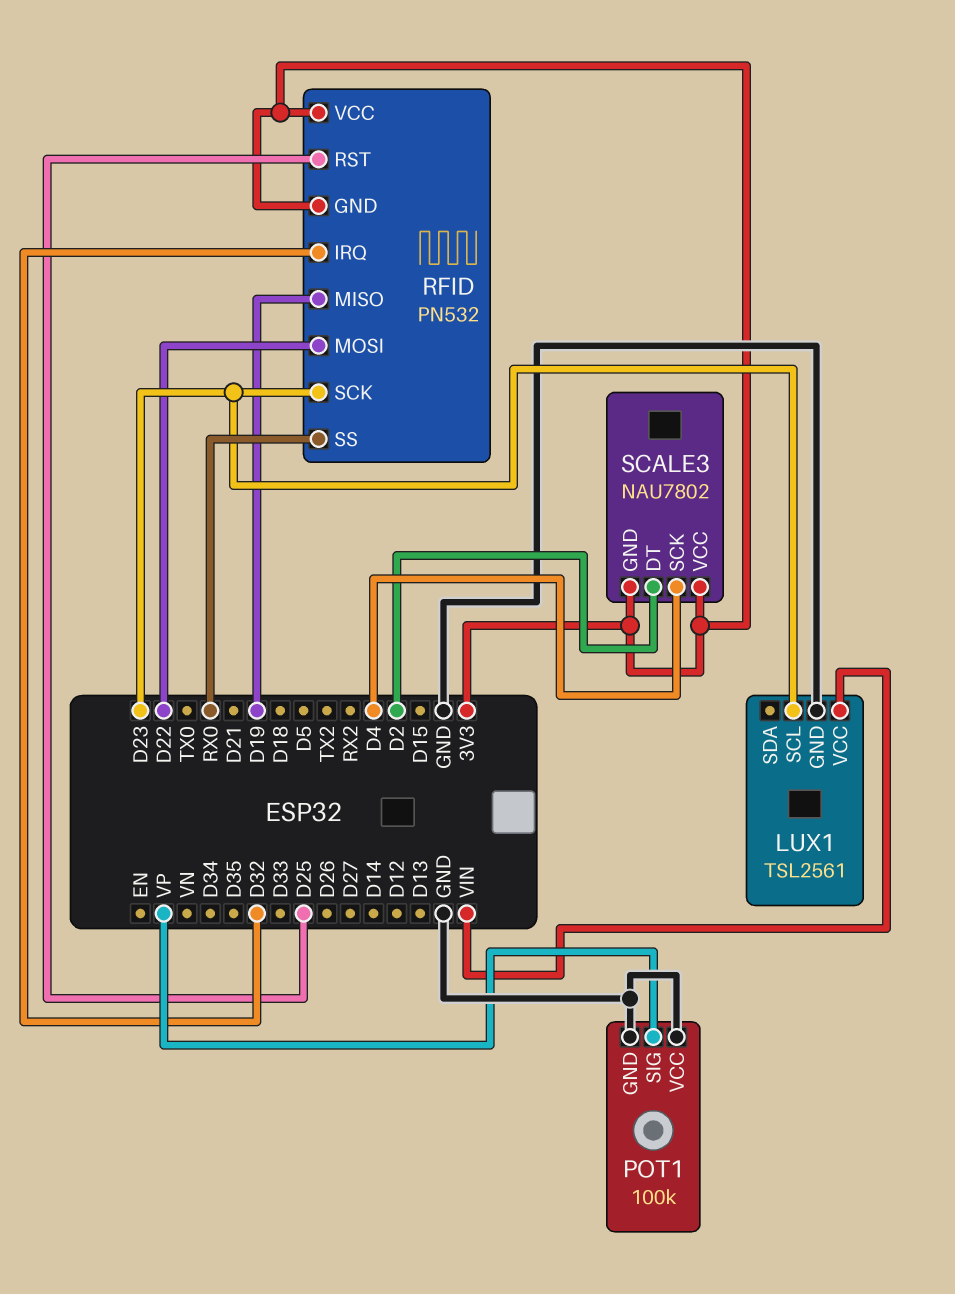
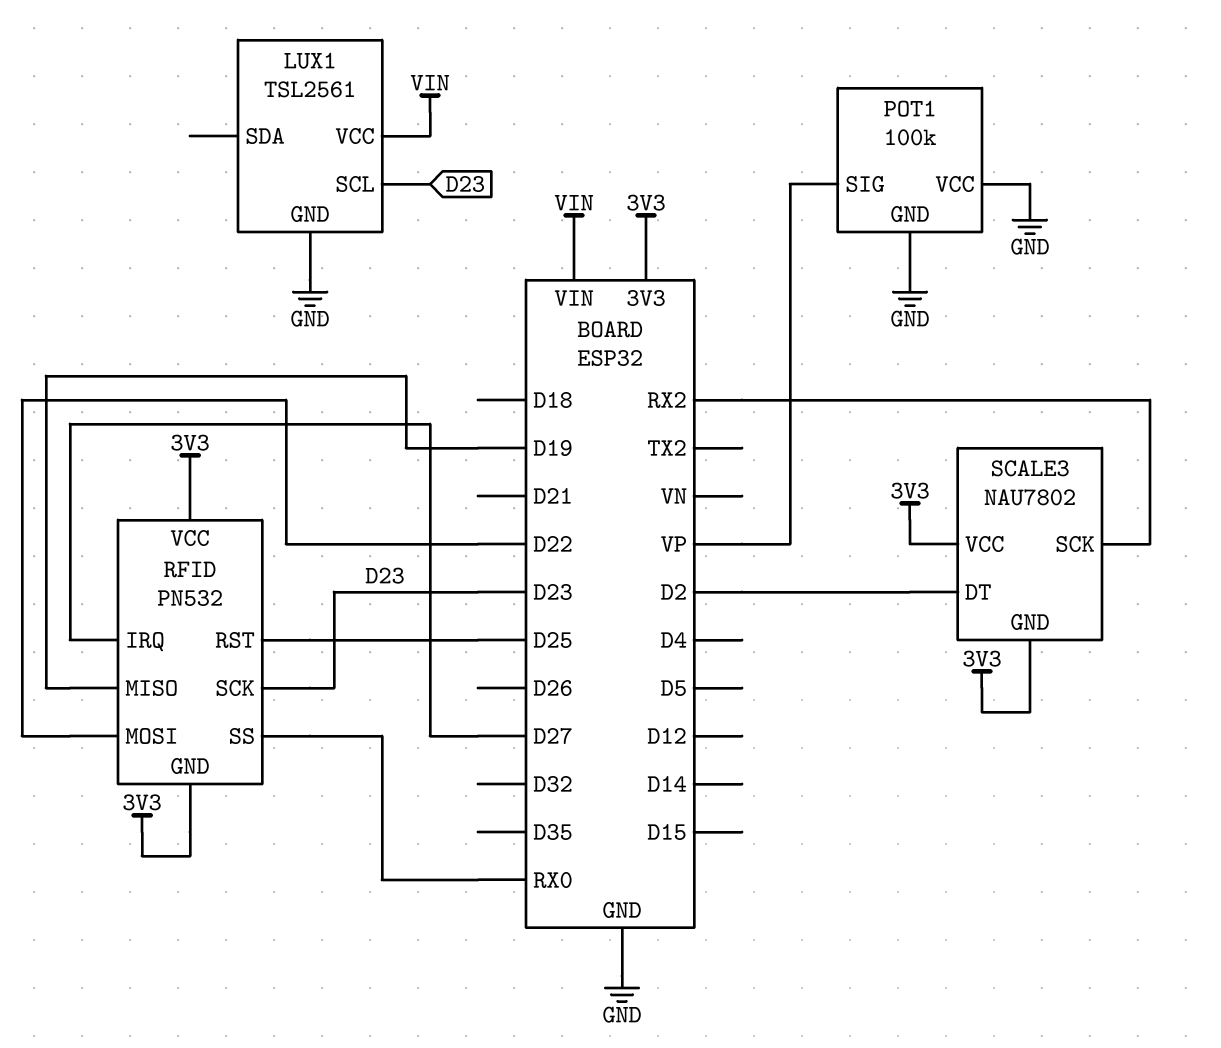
RFID pin IRQ: D32 -> D27
SCALE3 pin SCK: D4 -> RX2

